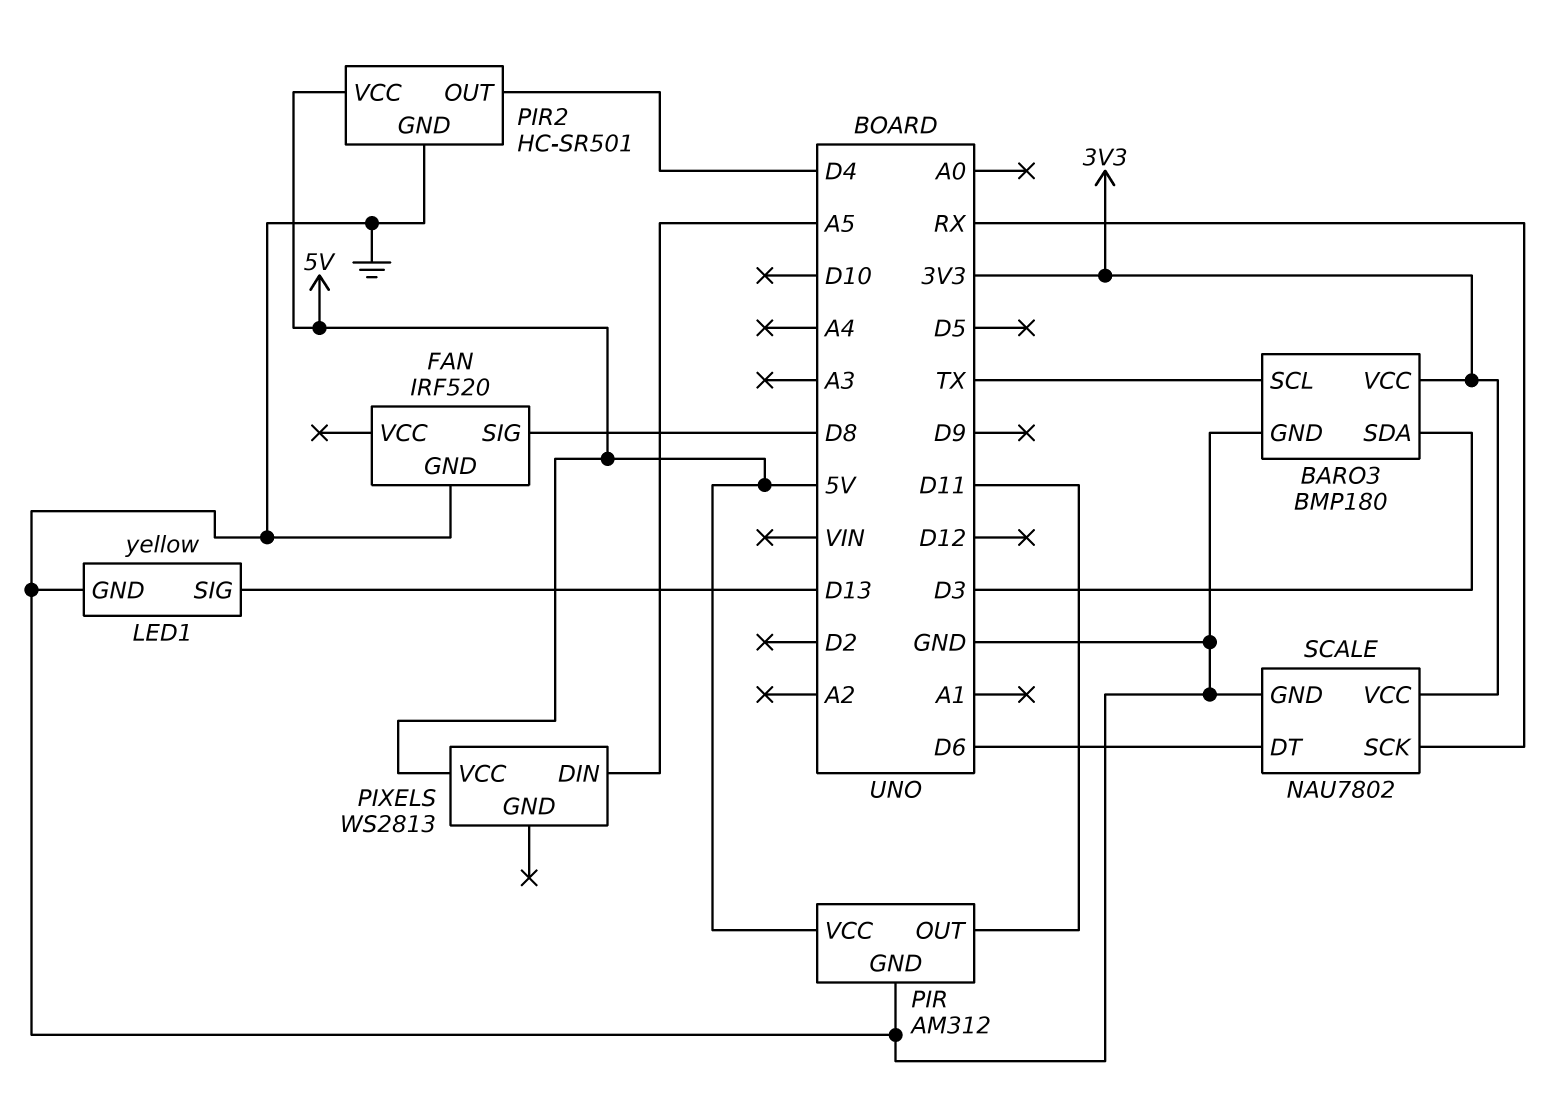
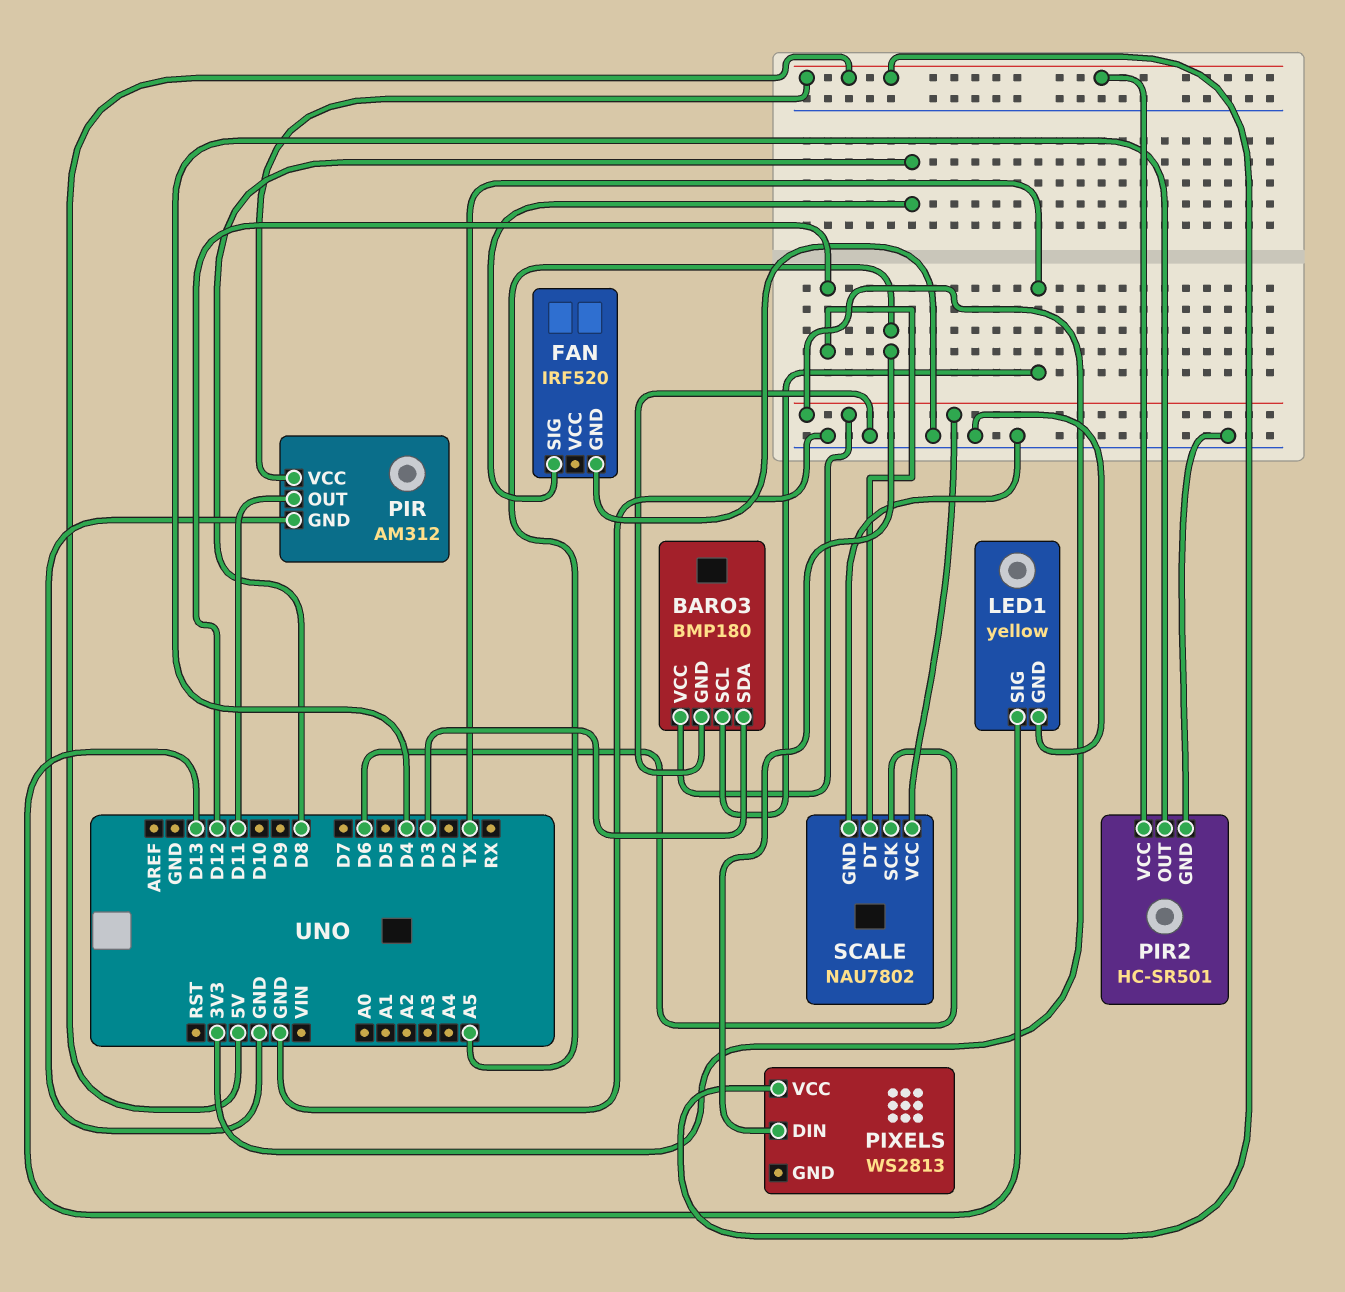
SCALE pin DT: D6 -> D12
SCALE pin SCK: RX -> D6

